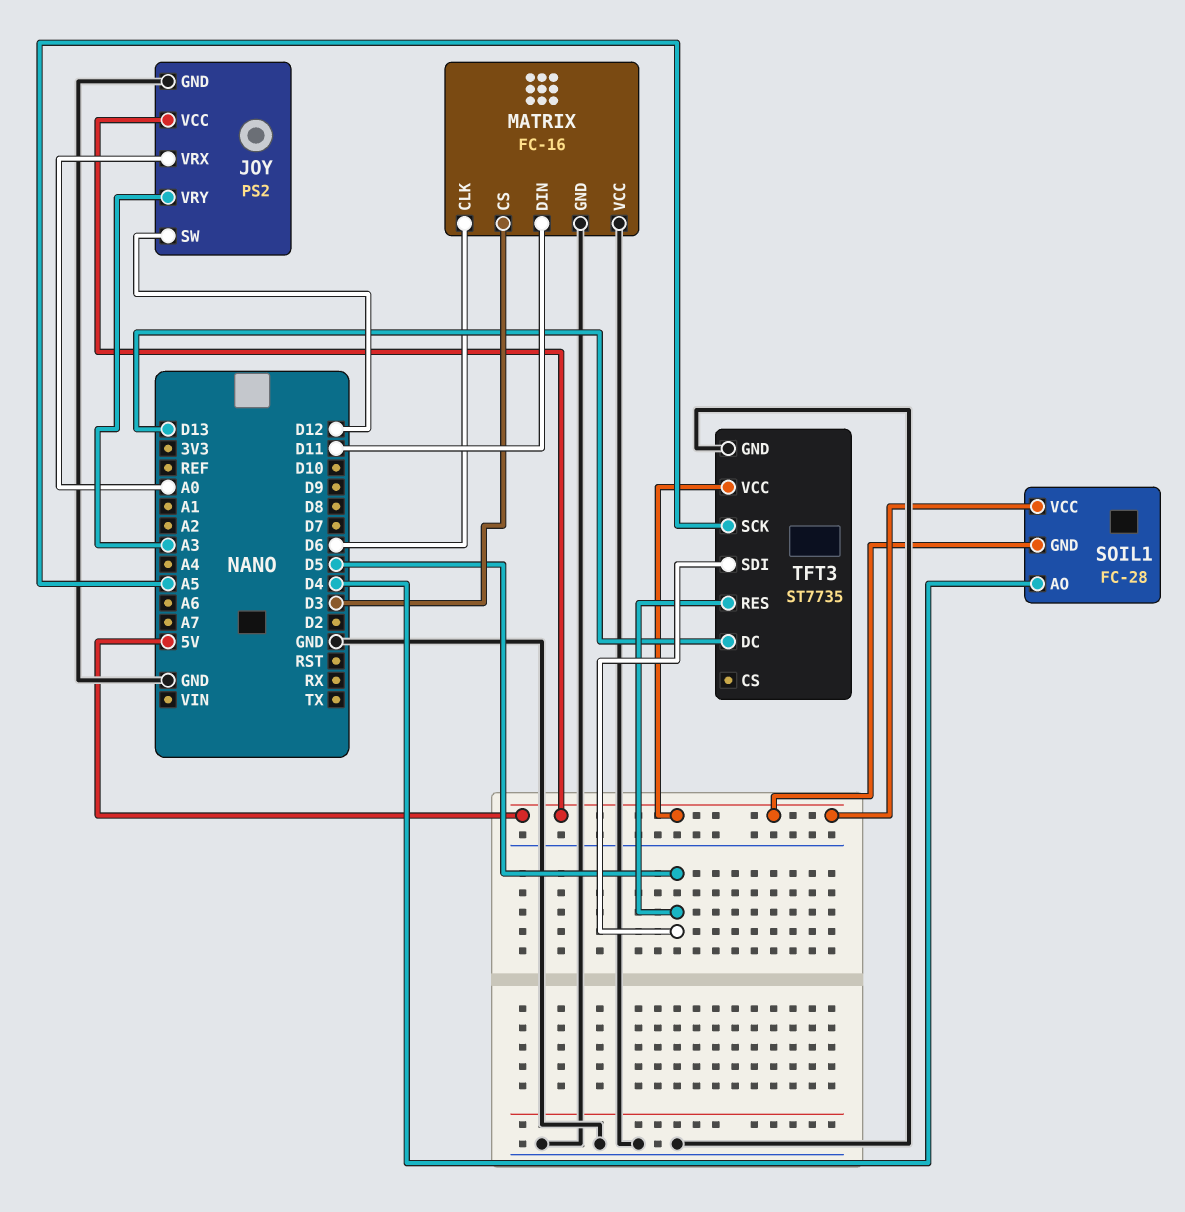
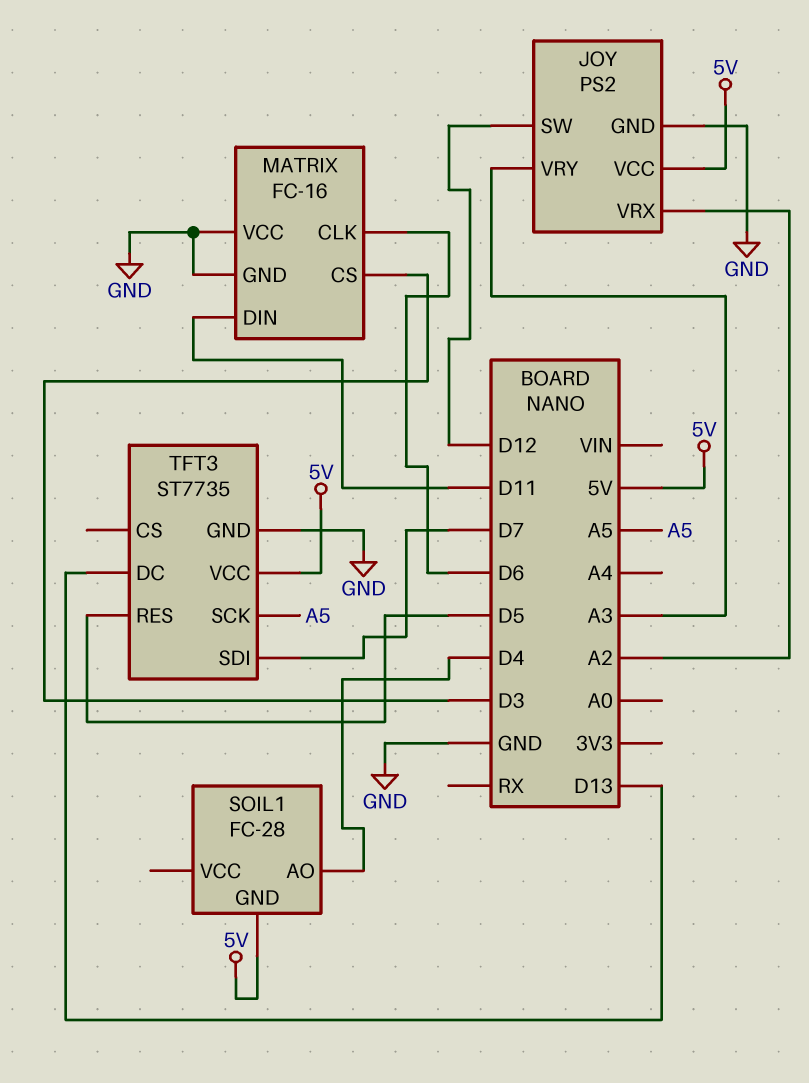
JOY pin VRX: A0 -> A2
SOIL1 pin VCC: 5V -> none
TFT3 pin SDI: D5 -> D7

